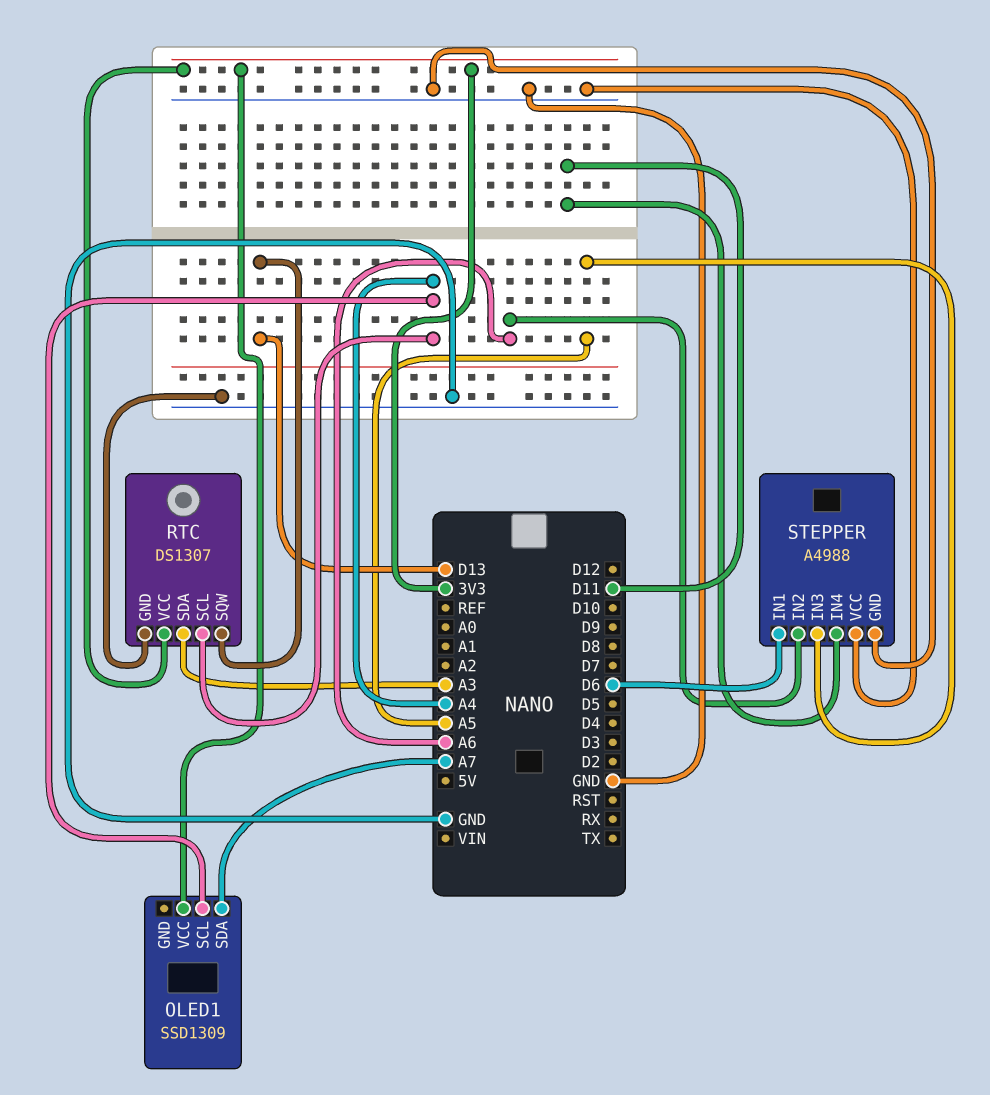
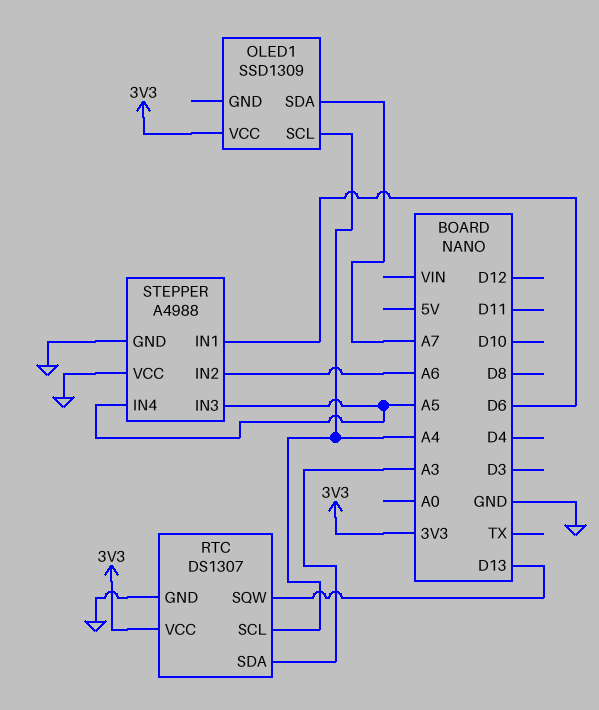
STEPPER pin IN4: D11 -> A5

